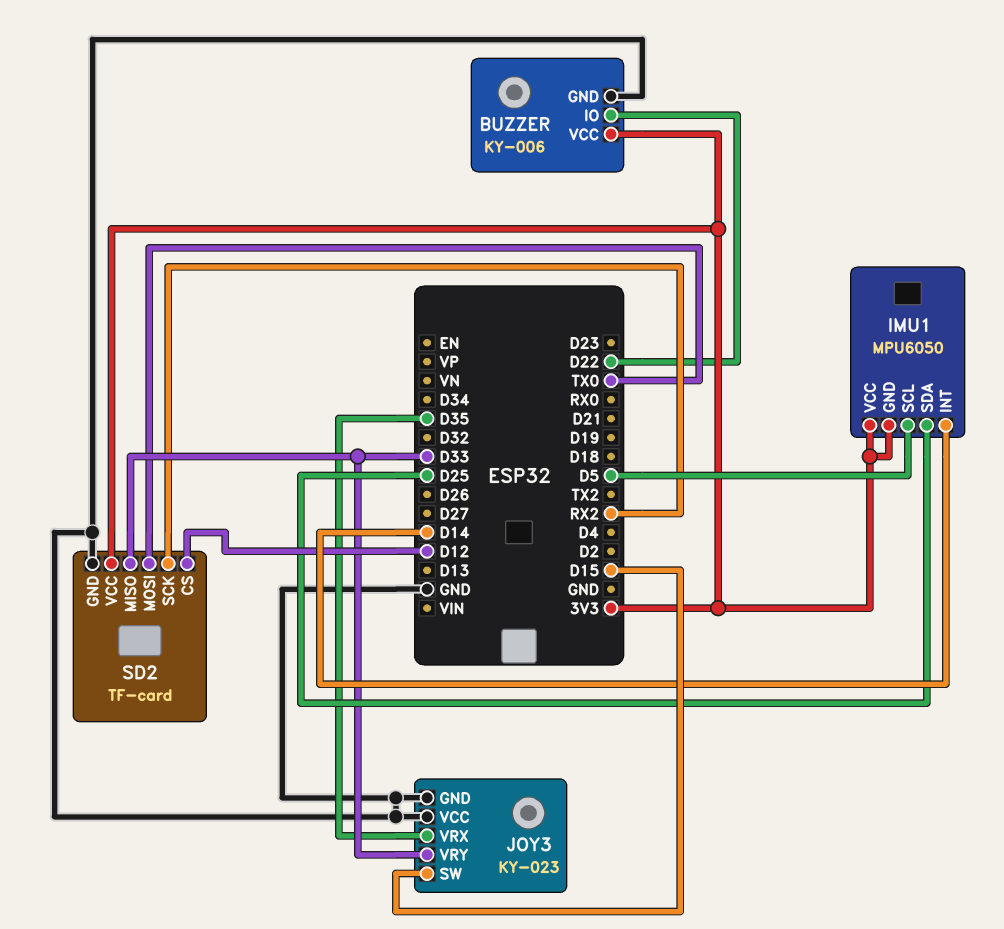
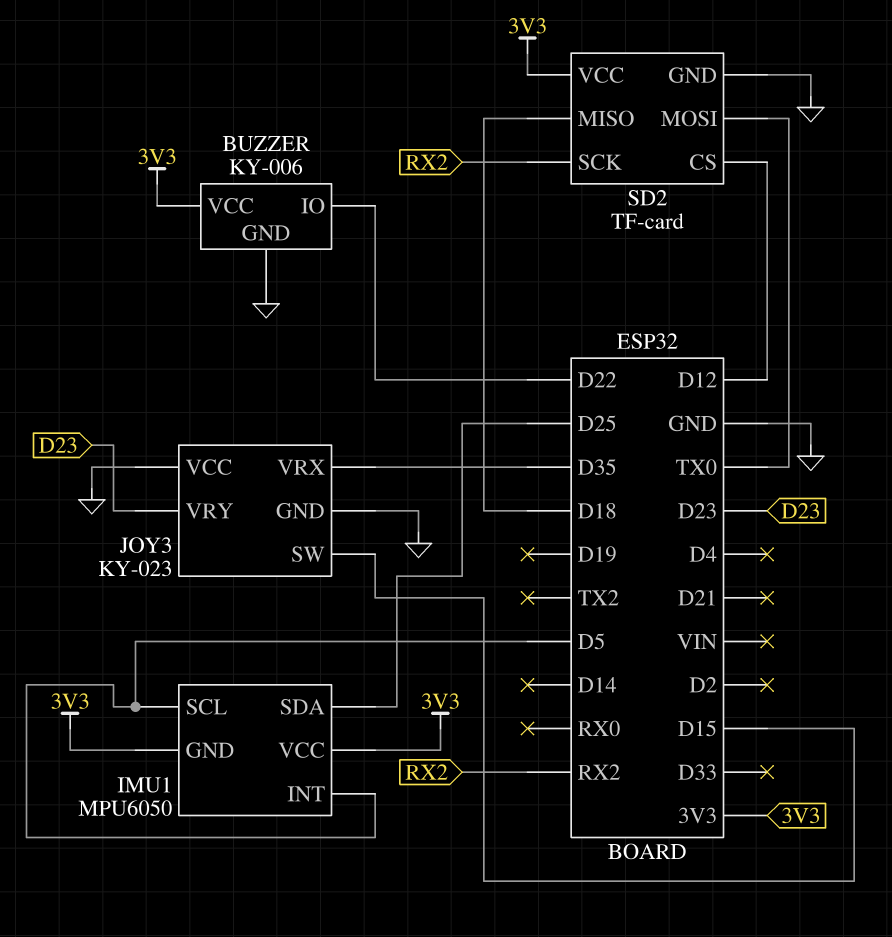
IMU1 pin INT: D14 -> D5
JOY3 pin VRY: D33 -> D23
SD2 pin MISO: D33 -> D18

